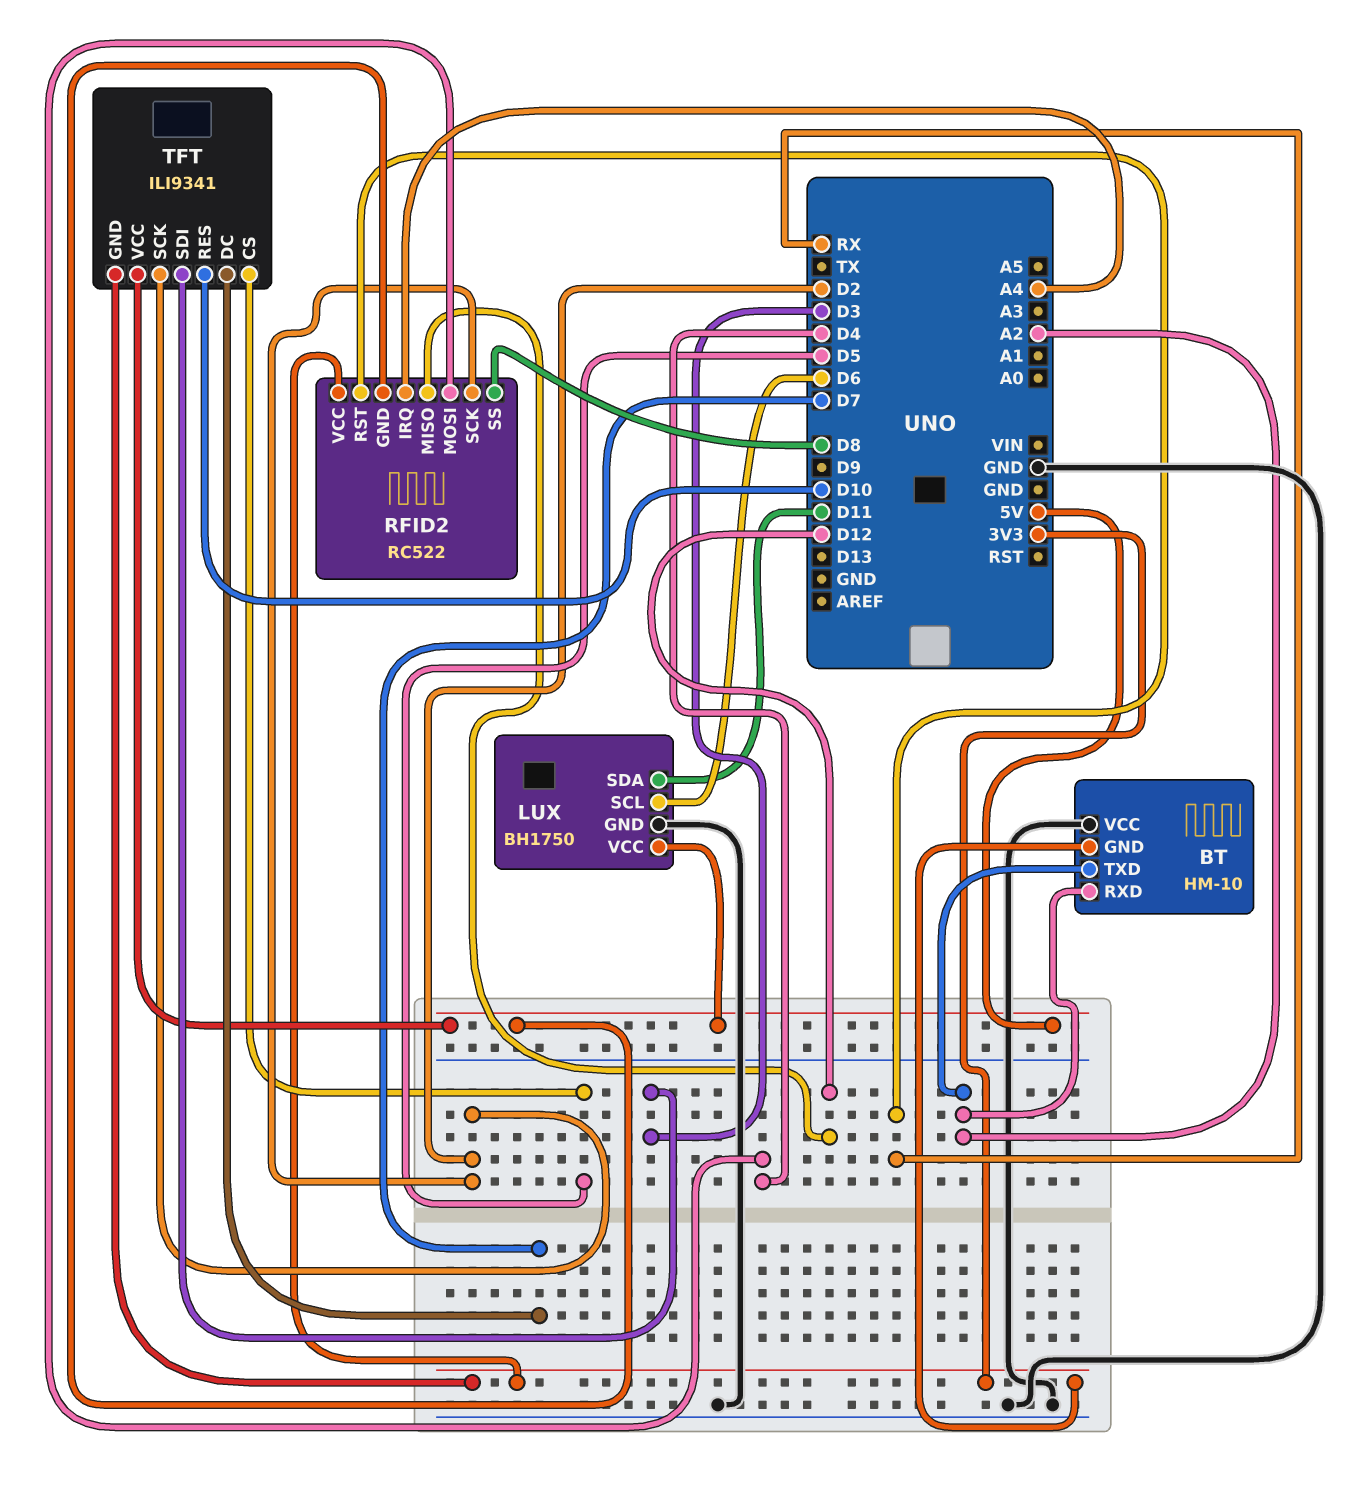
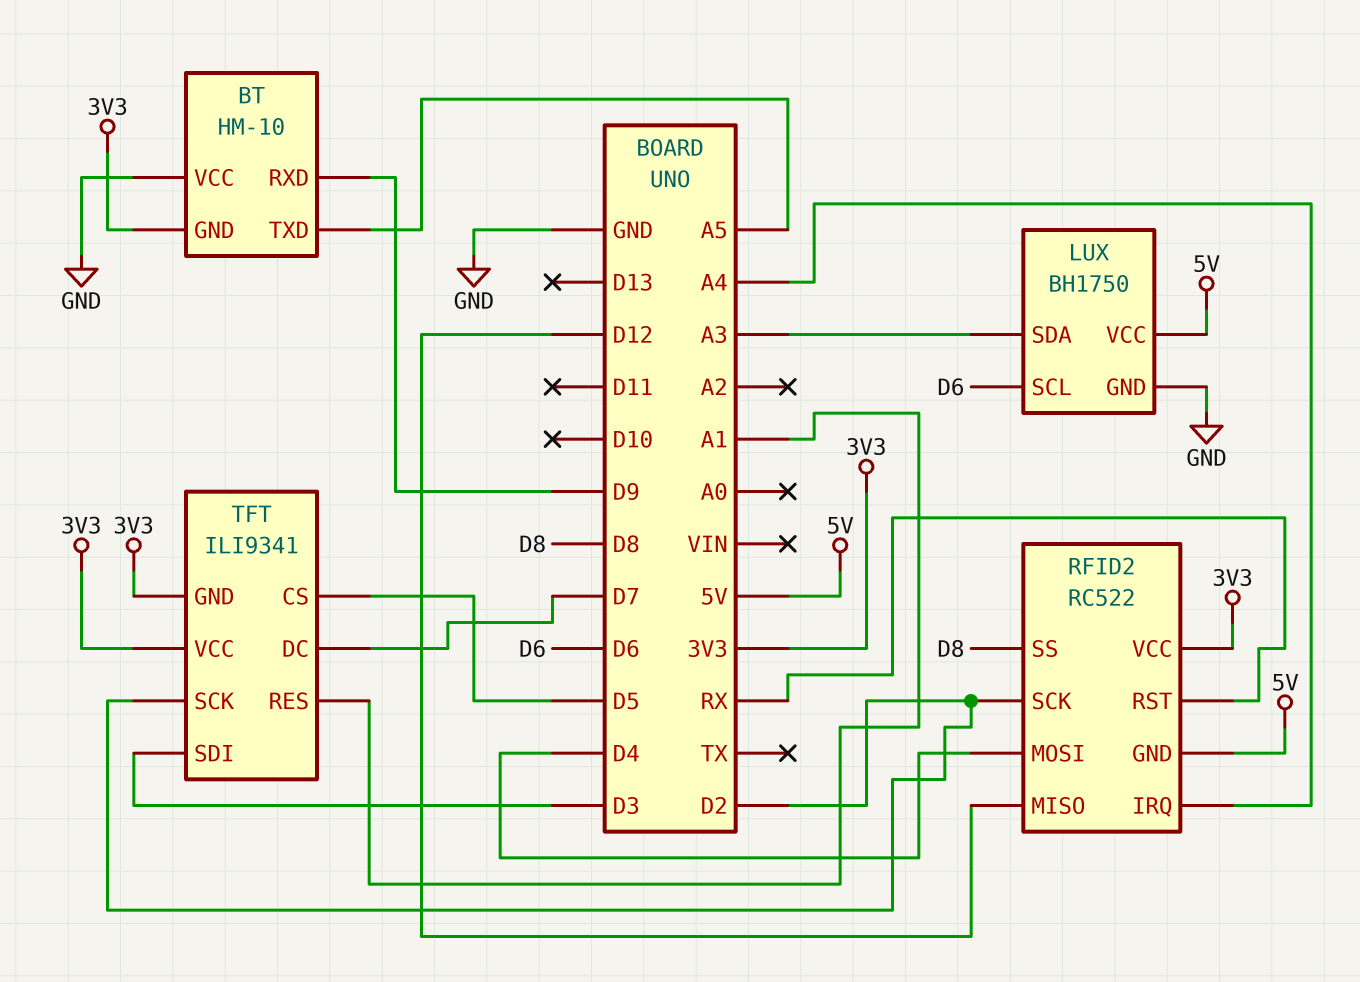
BT pin RXD: A2 -> D9
BT pin TXD: A2 -> A5
LUX pin SDA: D11 -> A3
TFT pin RES: D10 -> A1
TFT pin VCC: 5V -> 3V3

